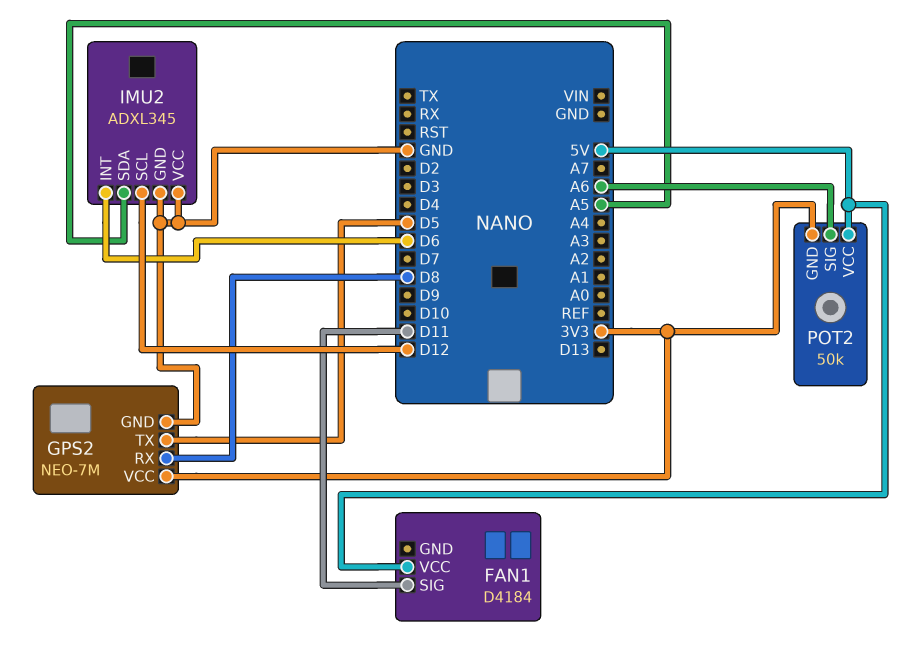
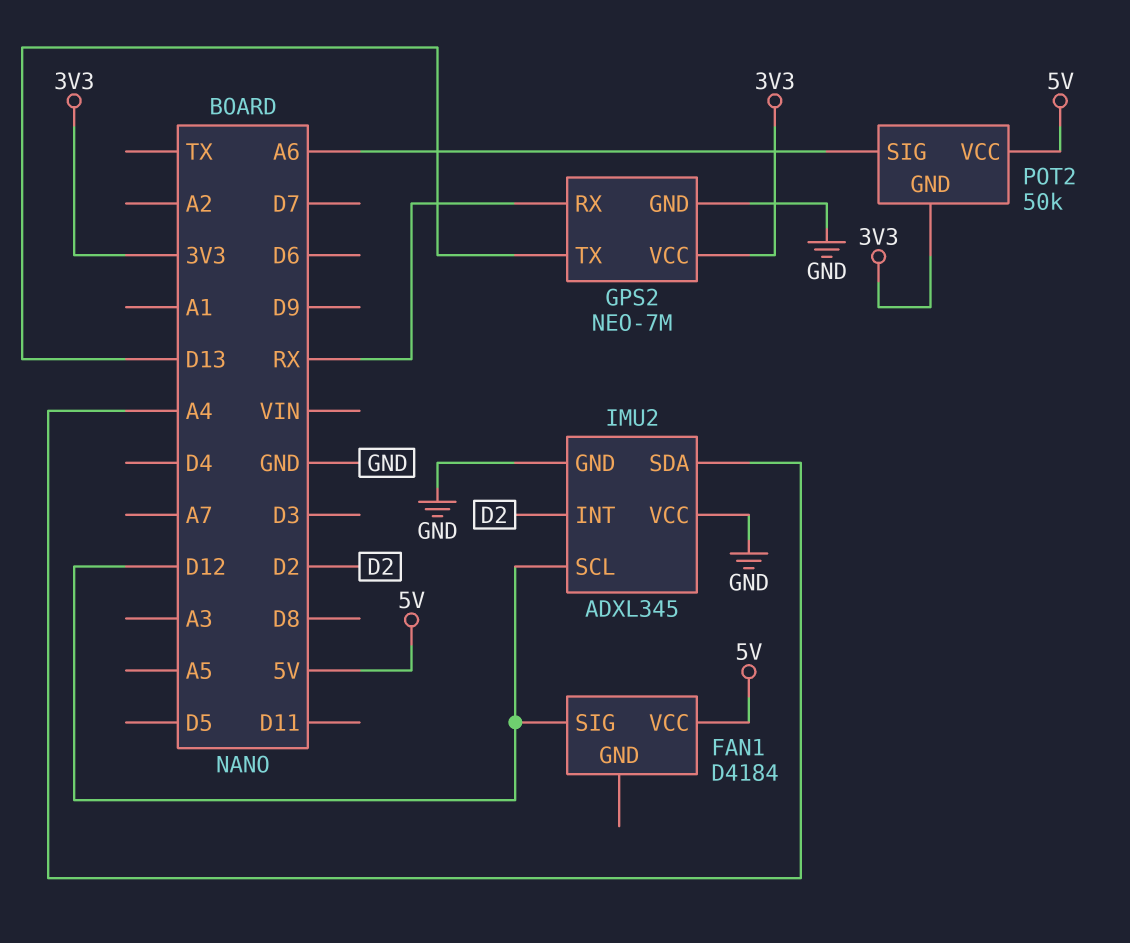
FAN1 pin SIG: D11 -> D12
GPS2 pin RX: D8 -> RX
GPS2 pin TX: D5 -> D13
IMU2 pin INT: D6 -> D2
IMU2 pin SDA: A5 -> A4

